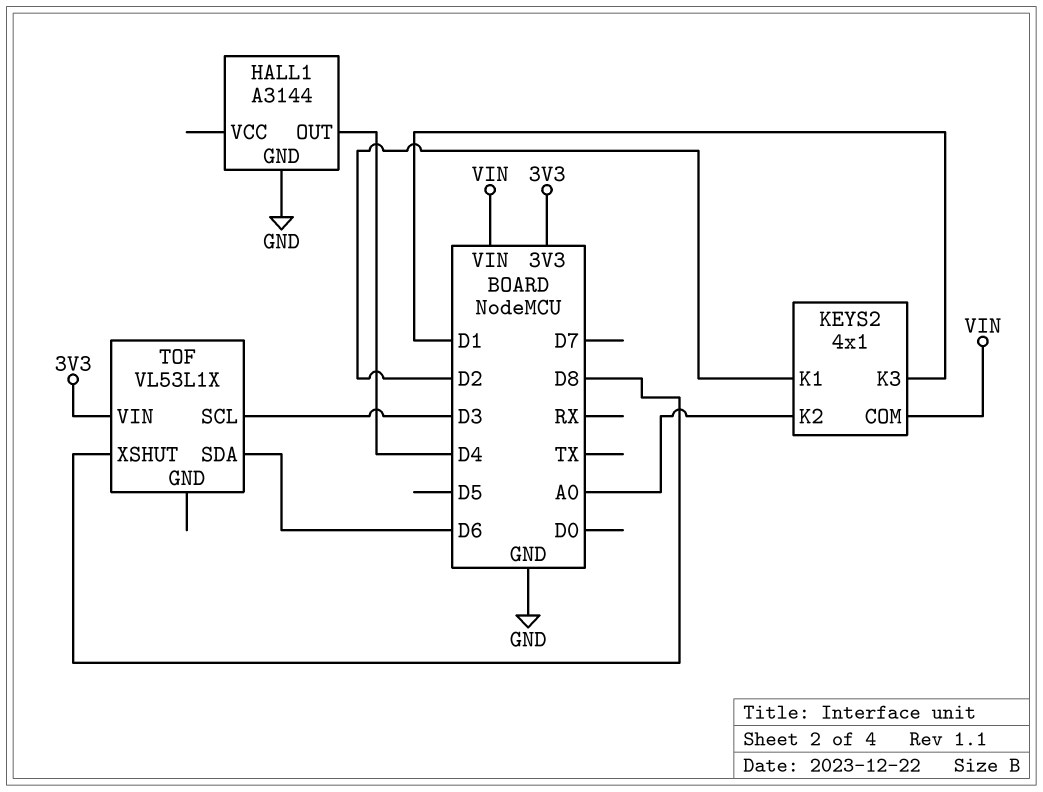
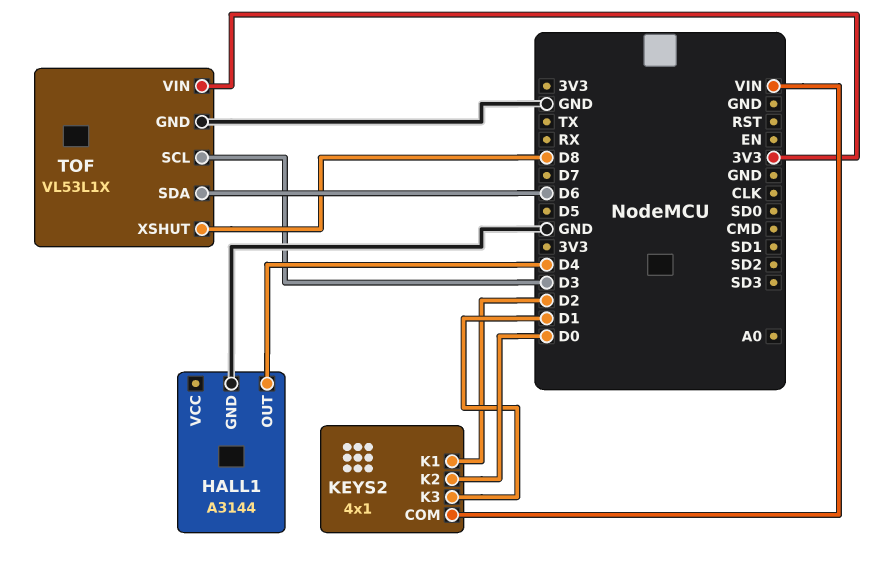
KEYS2 pin K2: A0 -> D0
TOF pin GND: none -> GND

